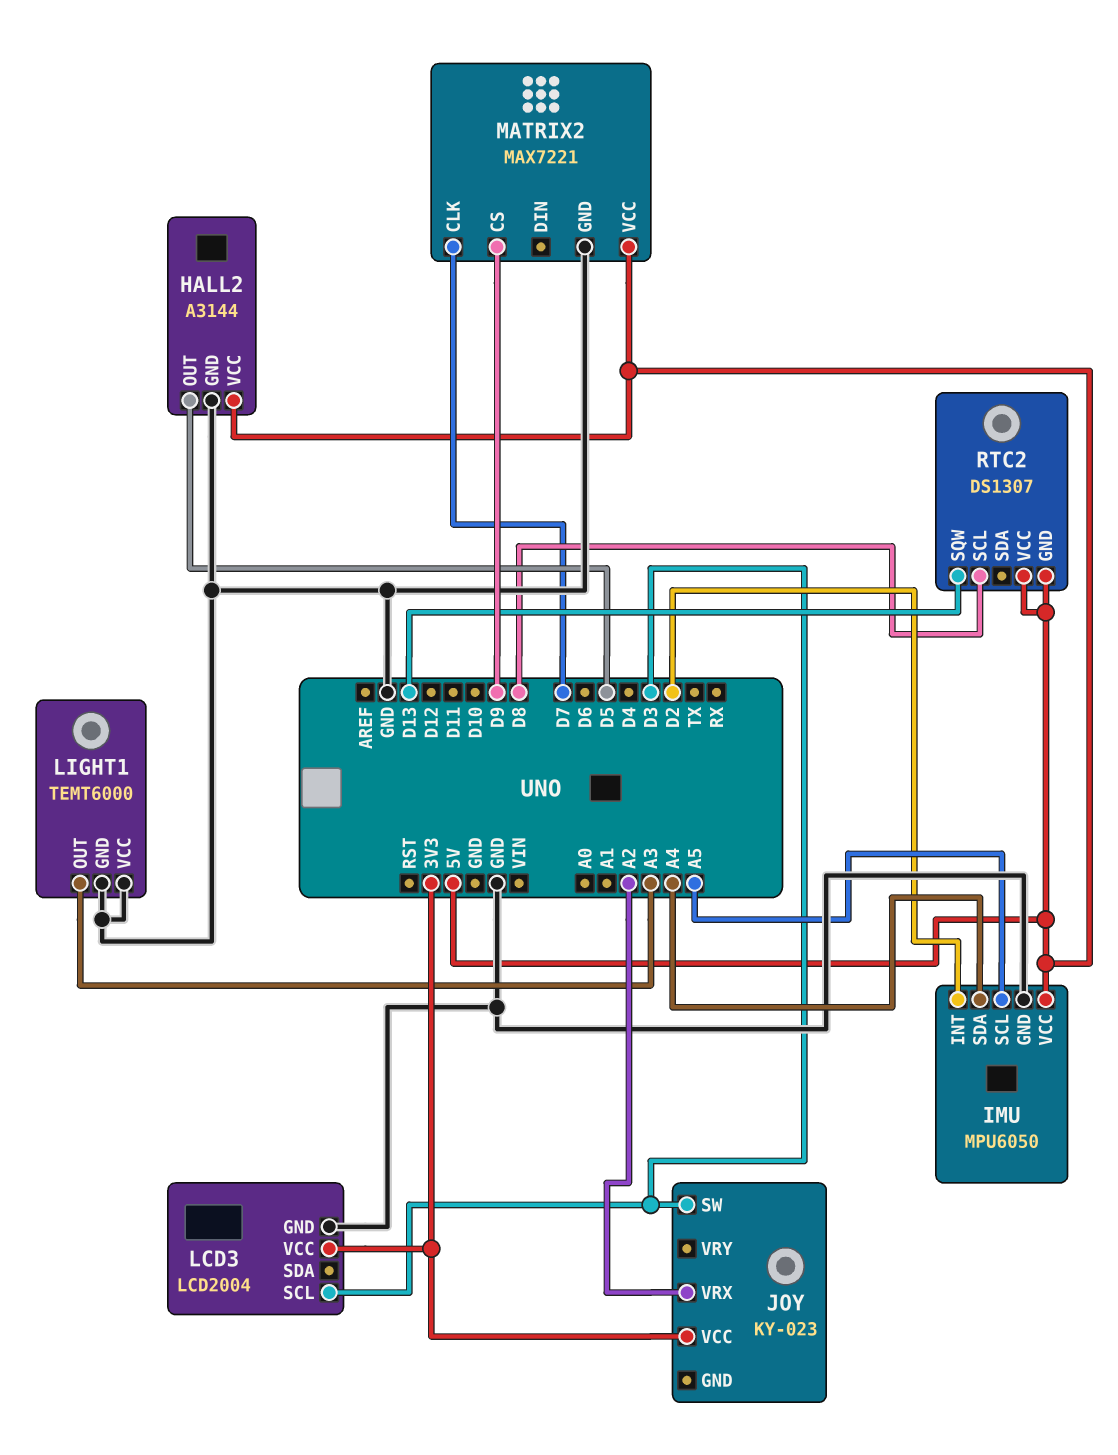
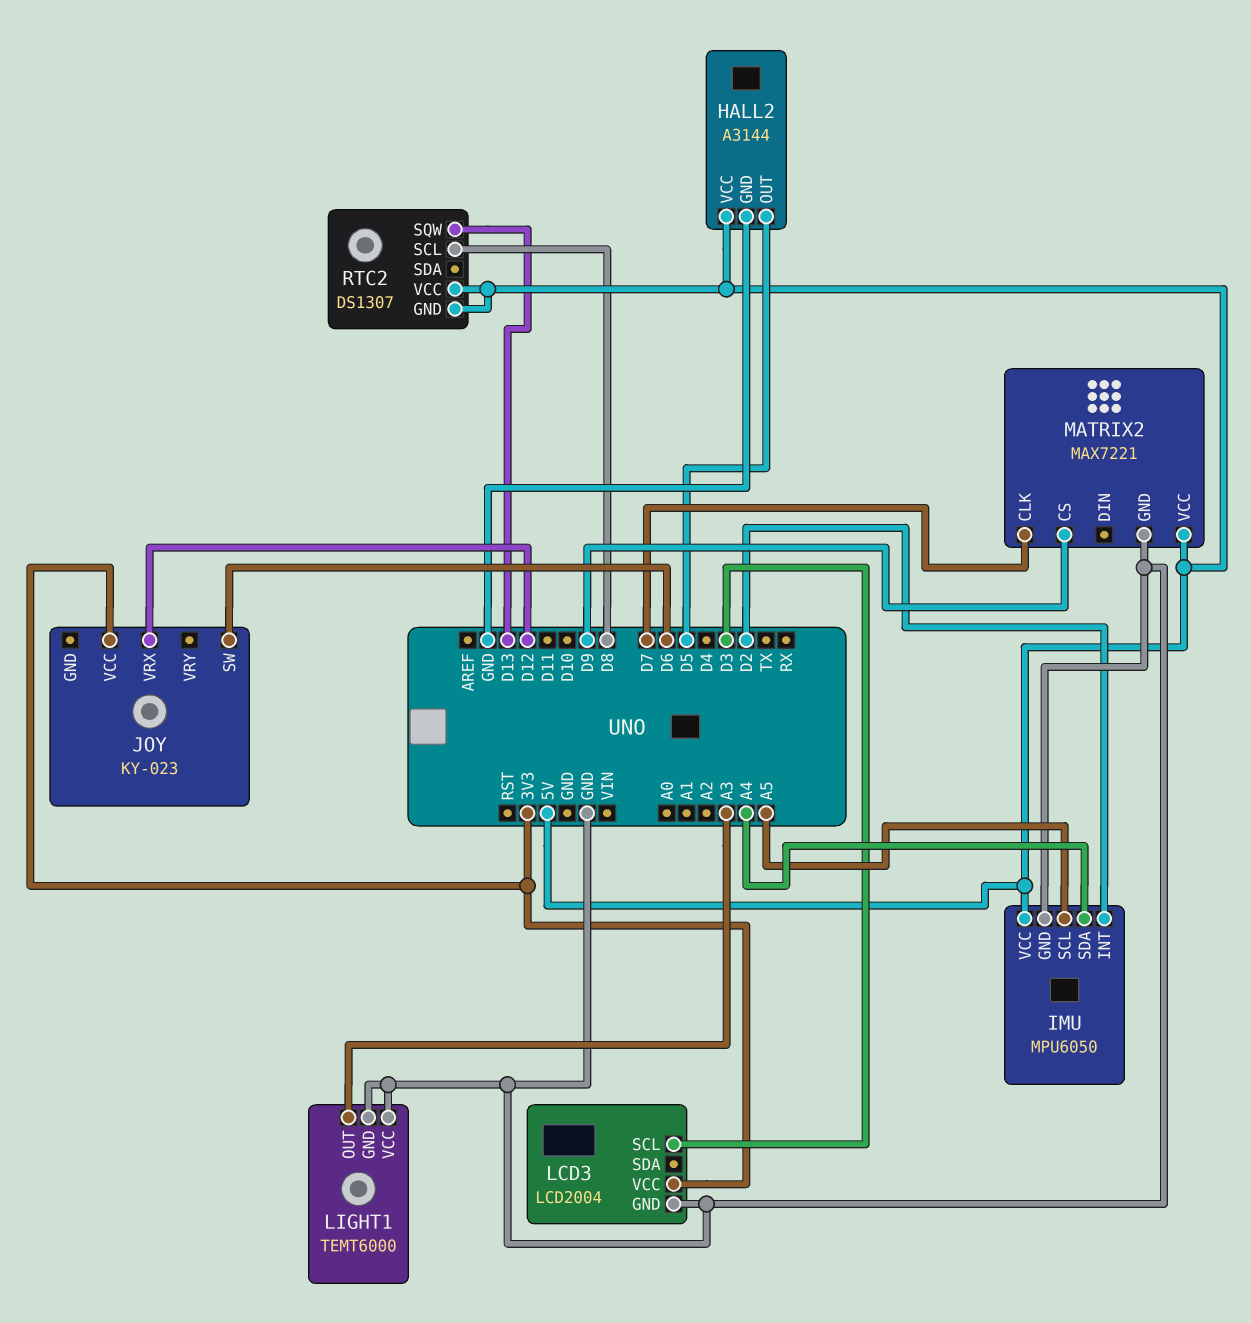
JOY pin SW: D3 -> D6
JOY pin VRX: A2 -> D12

